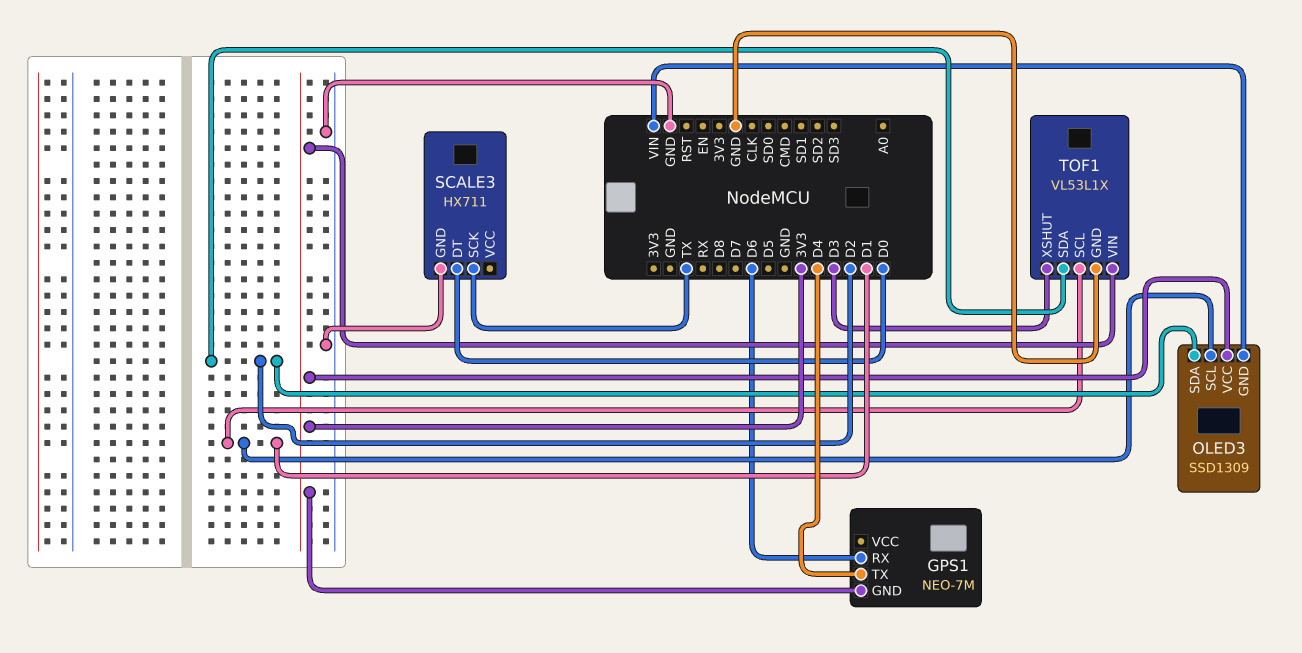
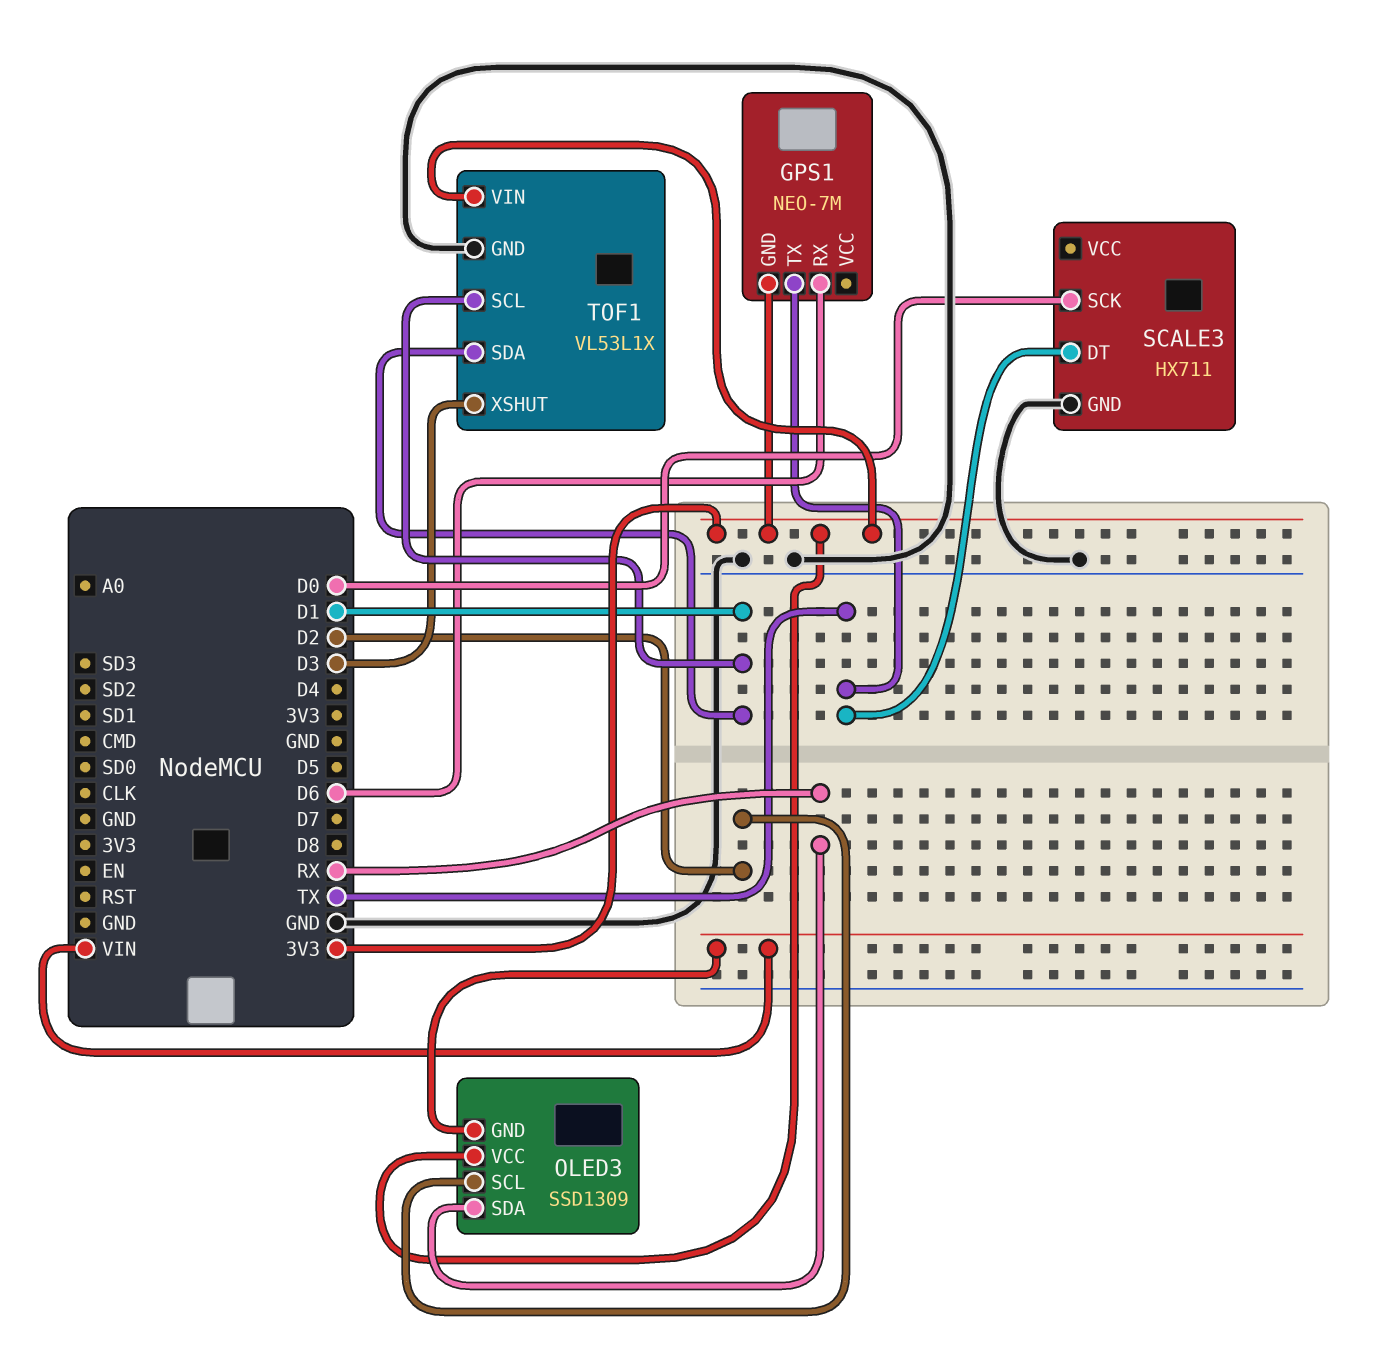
GPS1 pin TX: D4 -> TX
OLED3 pin SCL: D1 -> D2
OLED3 pin SDA: D2 -> RX
SCALE3 pin DT: D0 -> TX
SCALE3 pin SCK: TX -> D0
TOF1 pin SDA: D2 -> D1

